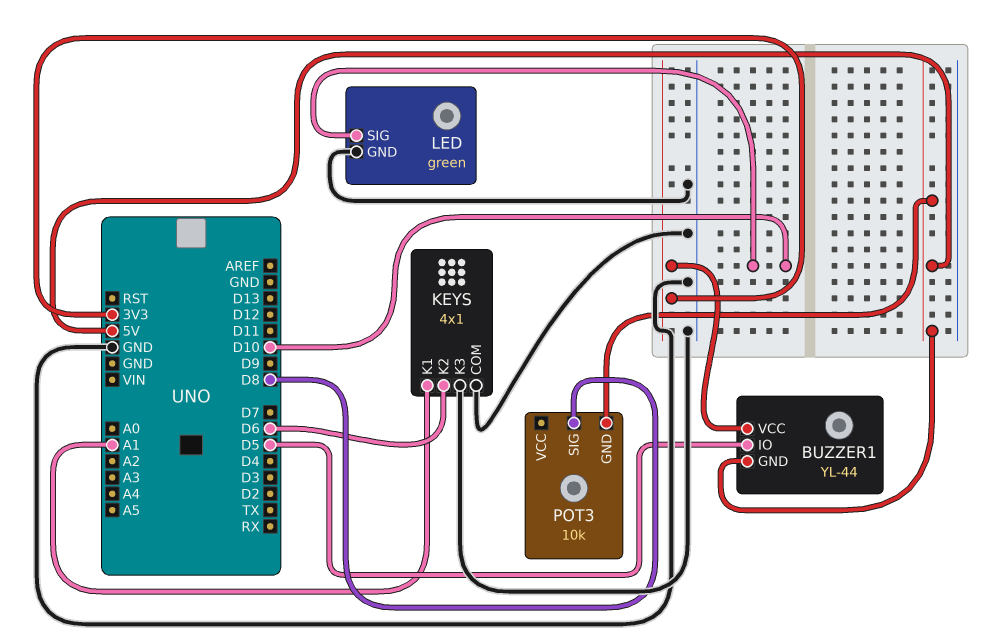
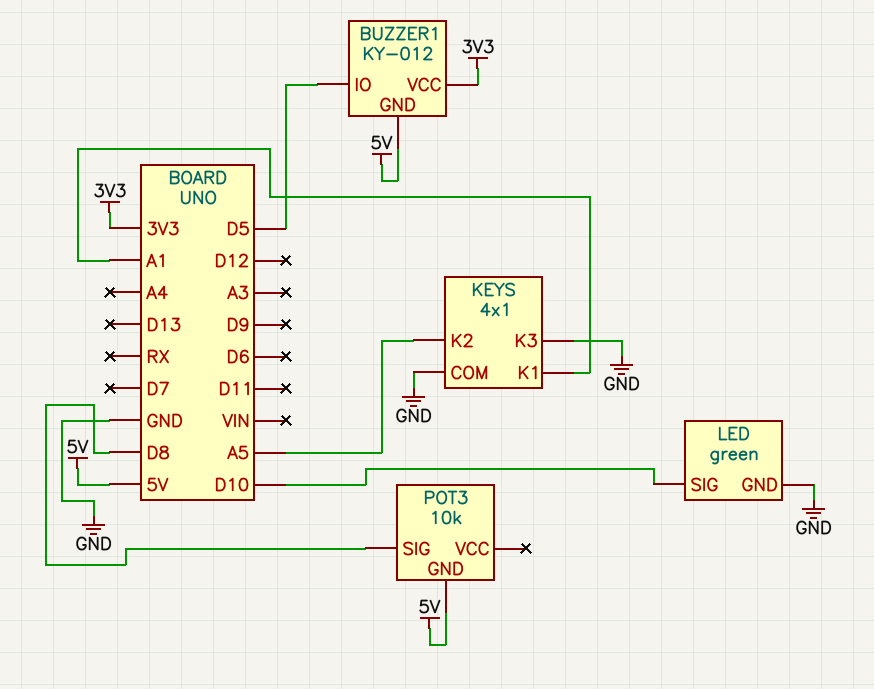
BUZZER1: YL-44 -> KY-012
KEYS pin K2: D6 -> A5

